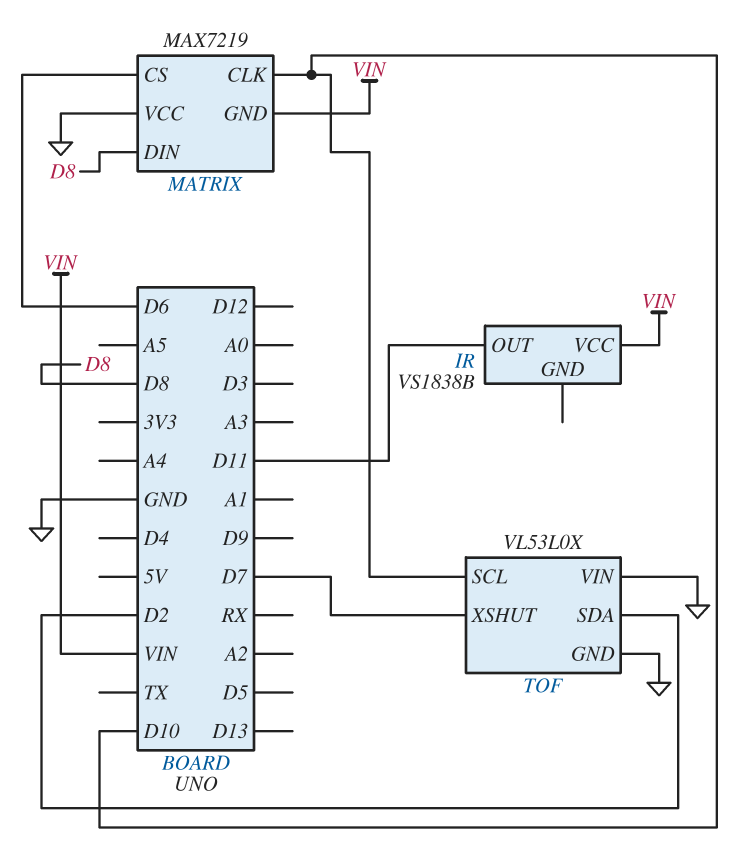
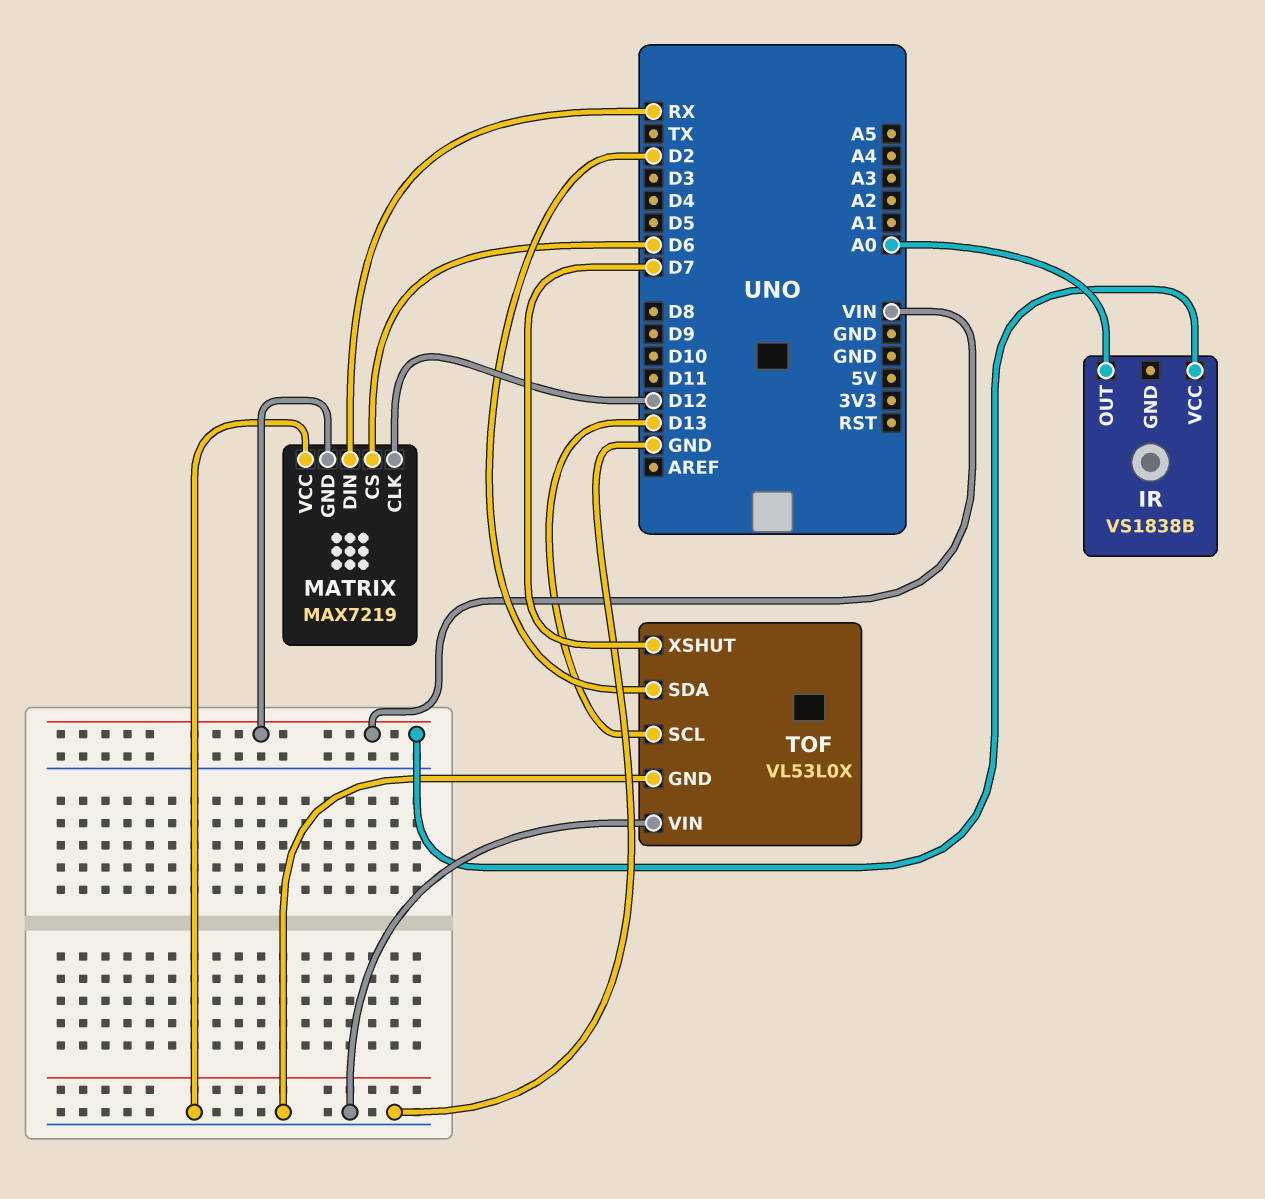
IR pin OUT: D11 -> A0
MATRIX pin CLK: D10 -> D12
MATRIX pin DIN: D8 -> RX
TOF pin SCL: D10 -> D13

